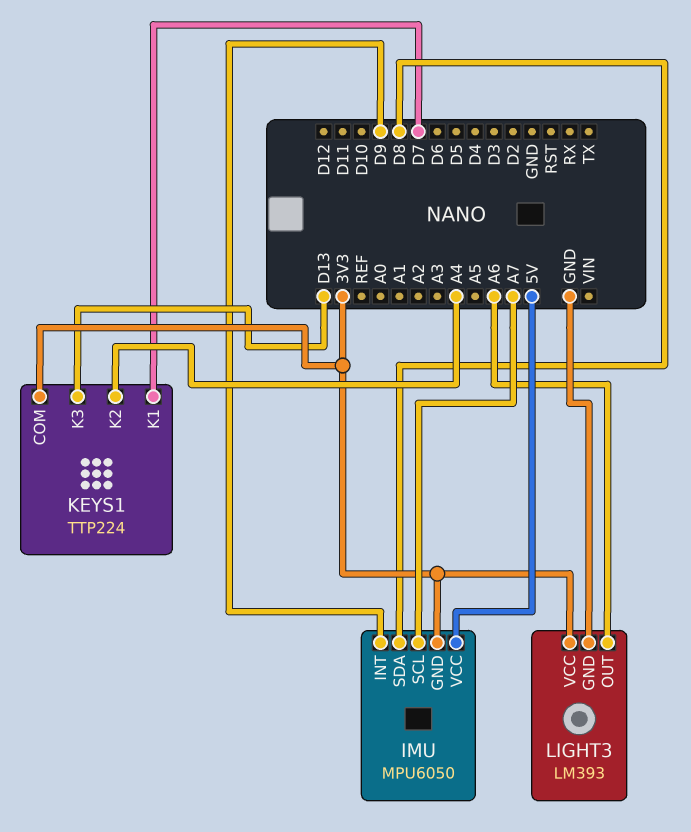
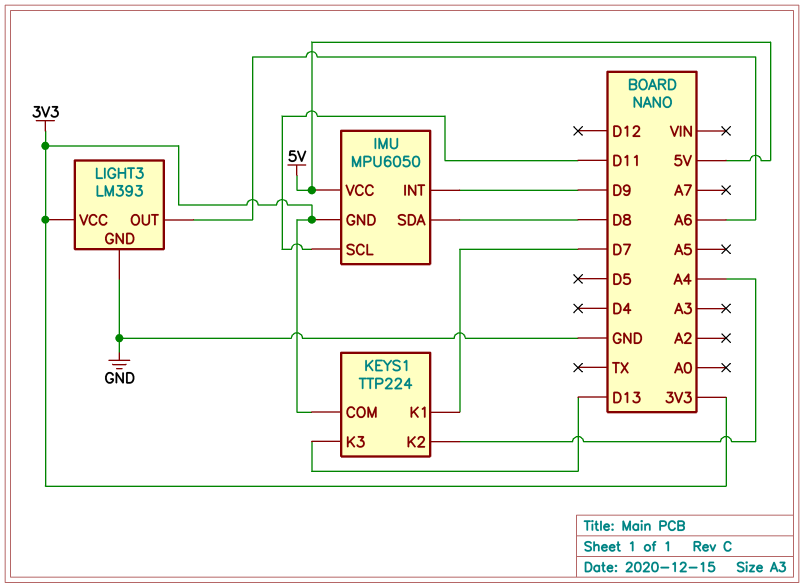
IMU pin SCL: A7 -> D11

